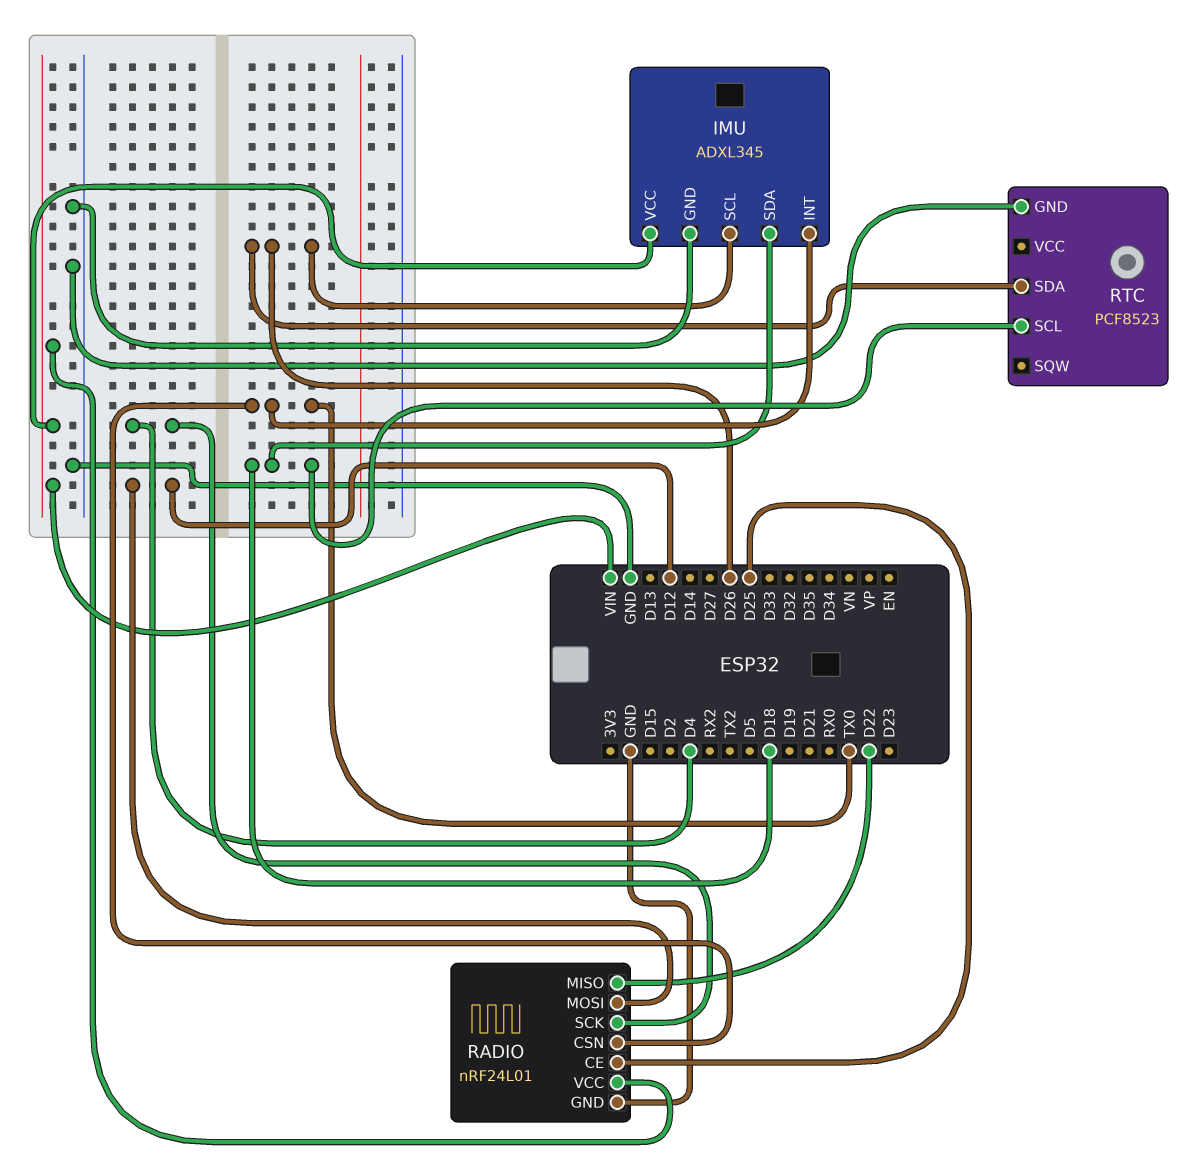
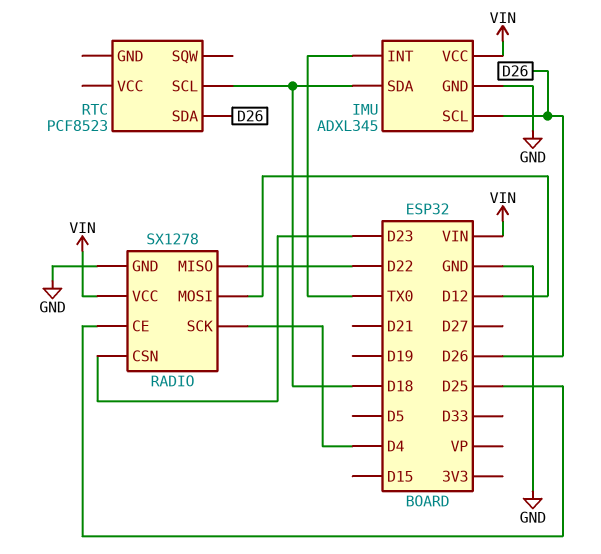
RADIO: nRF24L01 -> SX1278
RADIO pin CSN: TX0 -> D23
RTC pin GND: GND -> none

